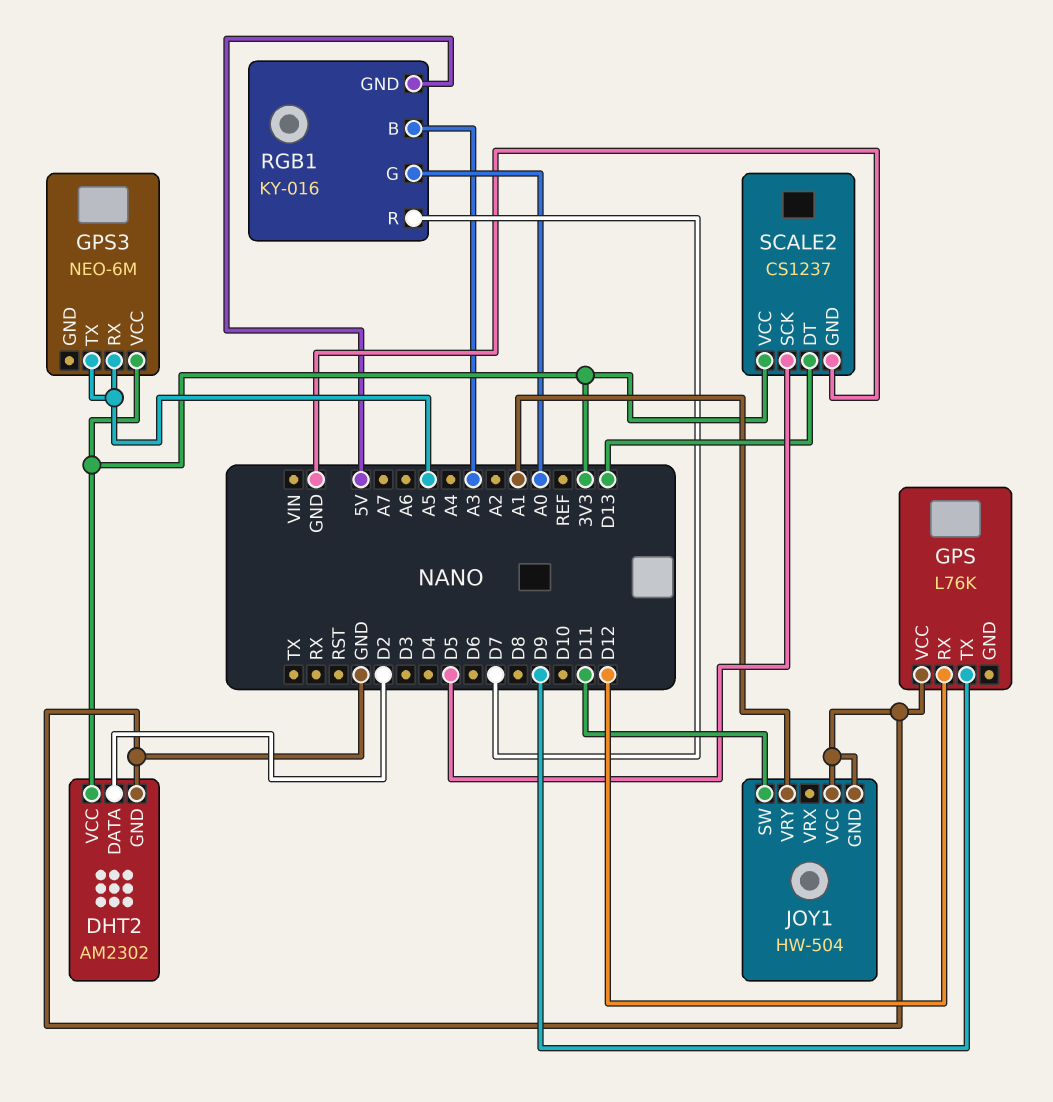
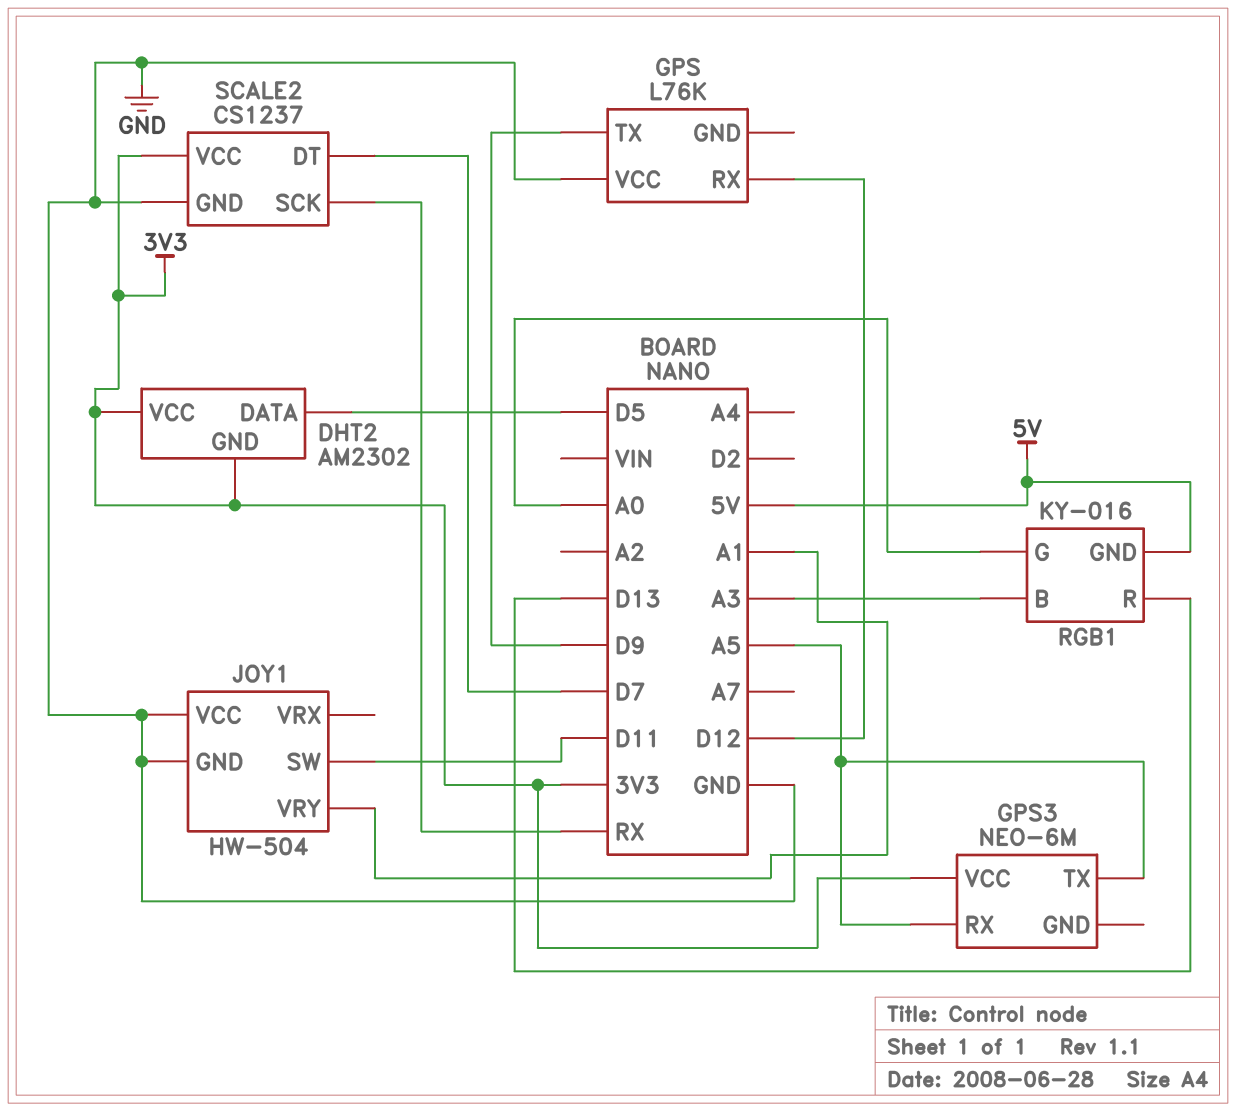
DHT2 pin DATA: D2 -> D5
DHT2 pin GND: GND -> 3V3
RGB1 pin R: D7 -> D13
SCALE2 pin DT: D13 -> D7
SCALE2 pin SCK: D5 -> RX

